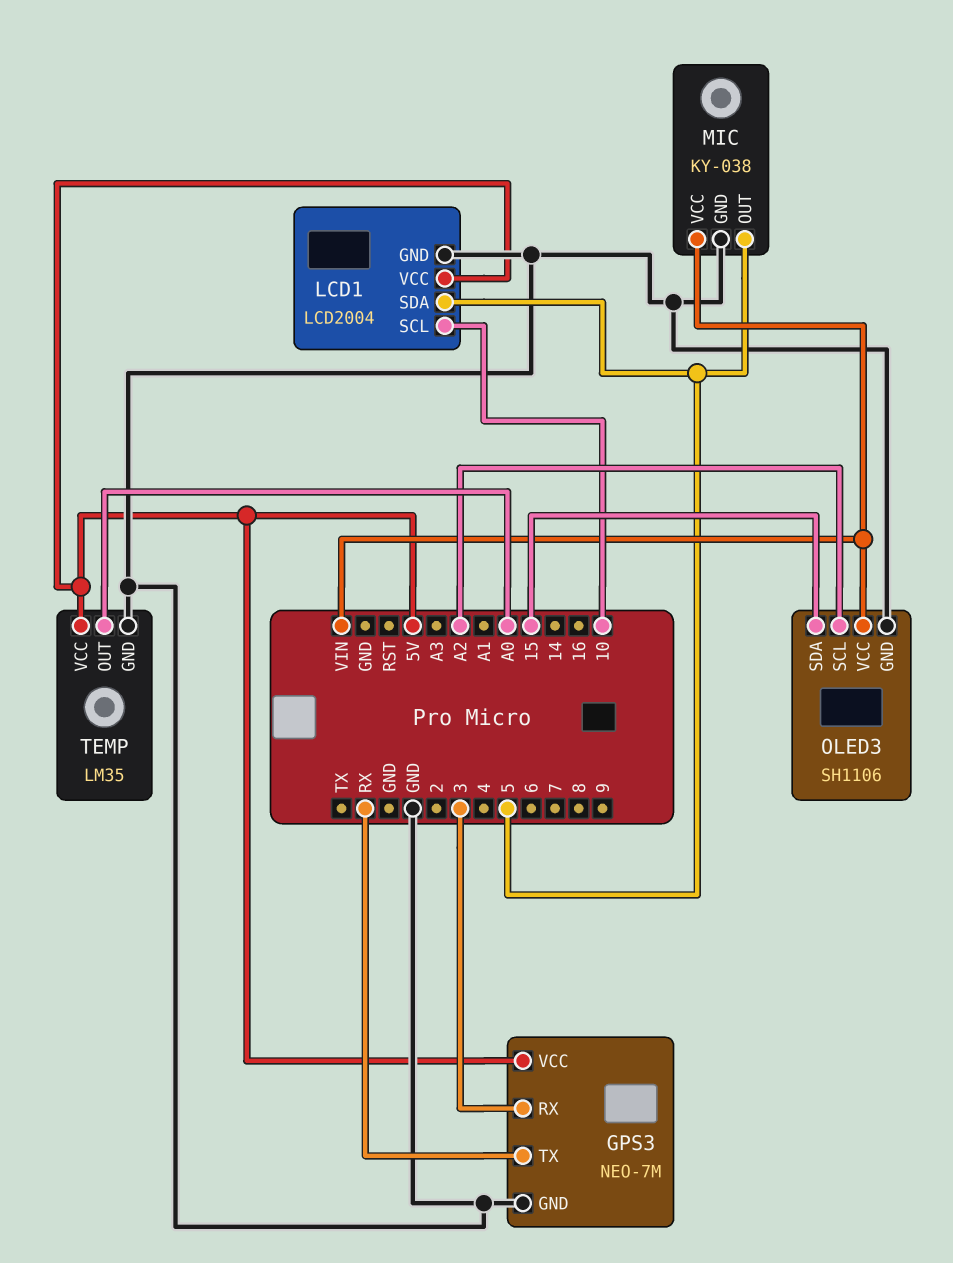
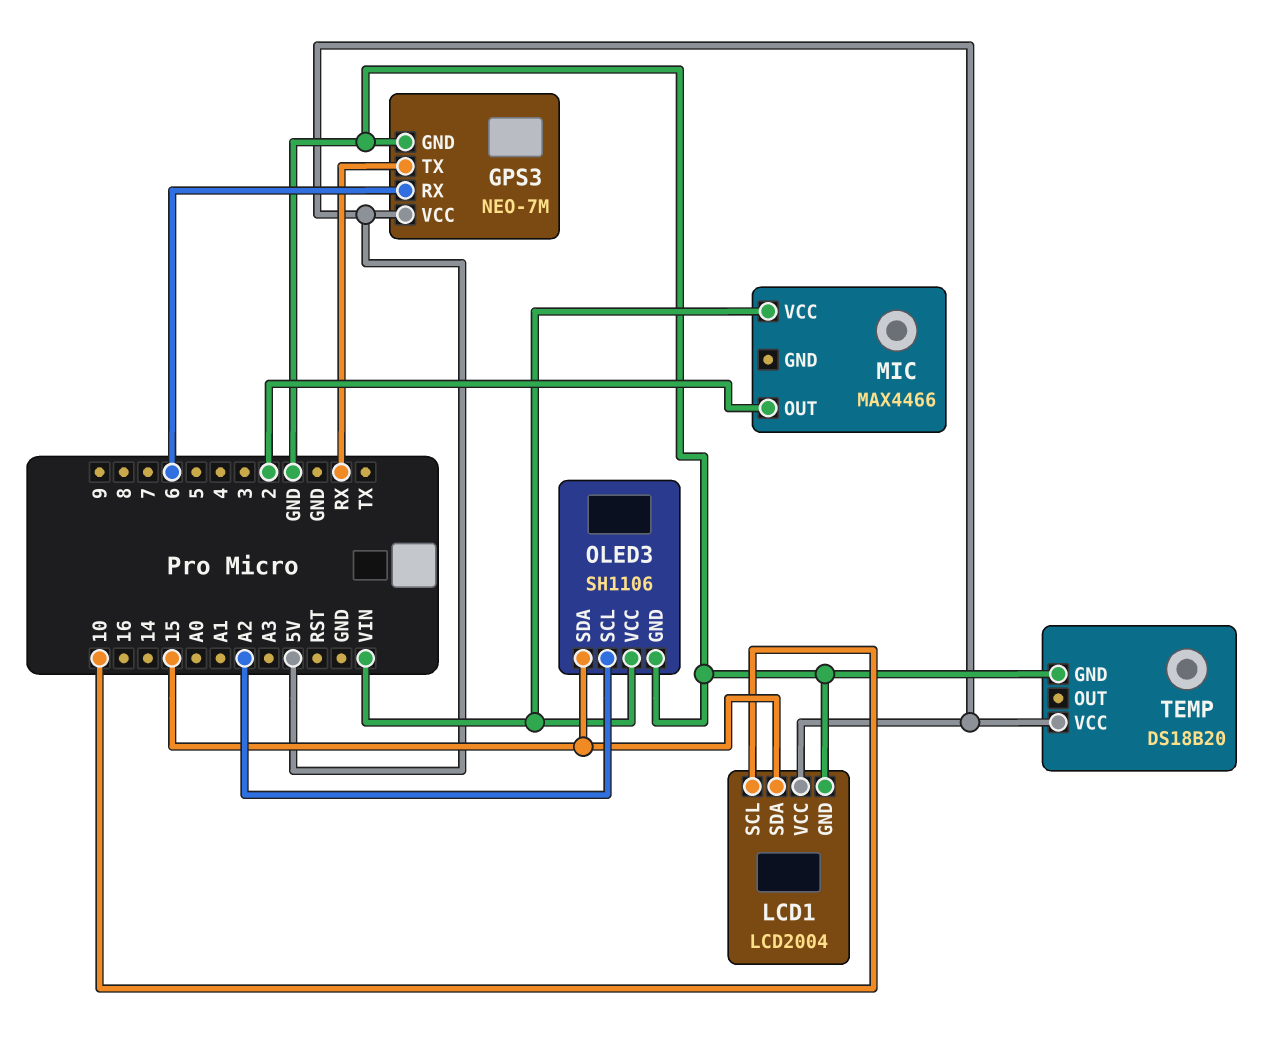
GPS3 pin RX: 3 -> 6
LCD1 pin SDA: 5 -> 15
MIC: KY-038 -> MAX4466
MIC pin GND: GND -> none
MIC pin OUT: 5 -> 2
TEMP: LM35 -> DS18B20
TEMP pin OUT: A0 -> none

